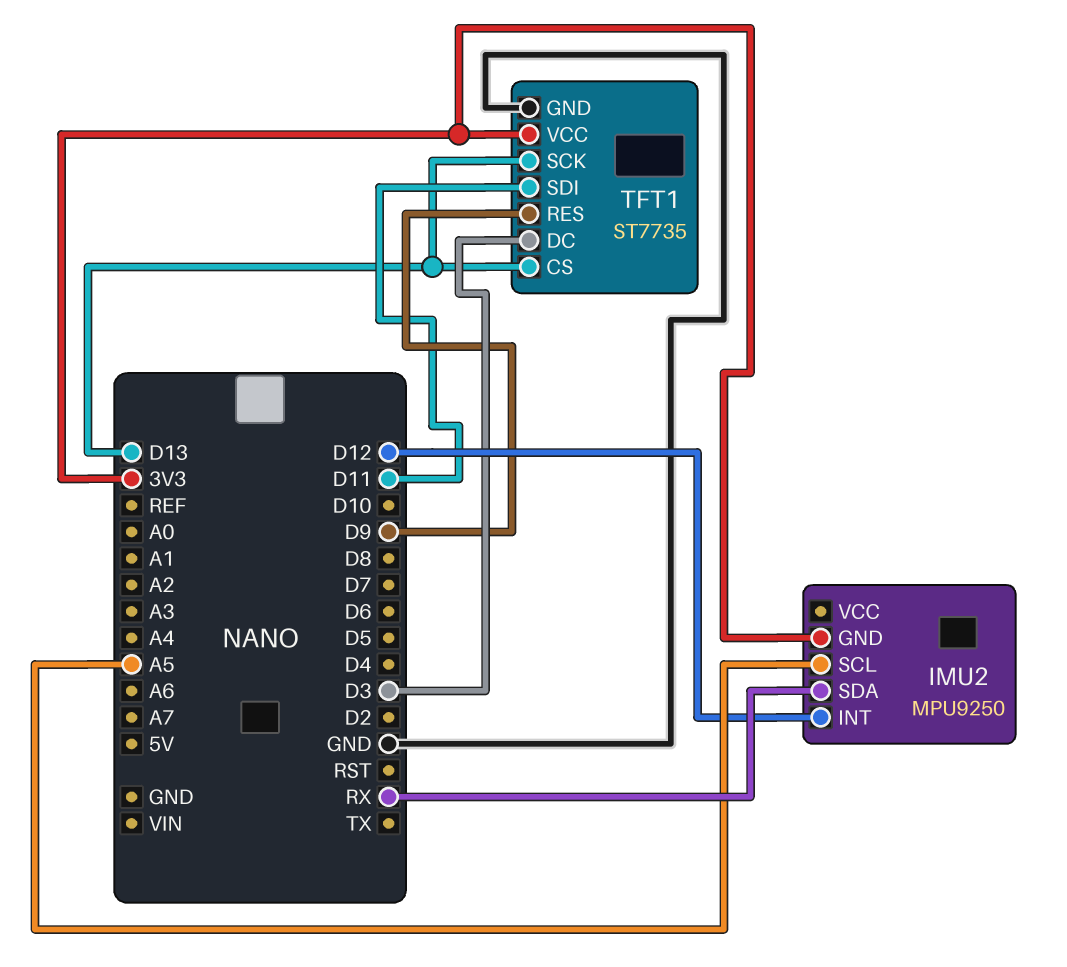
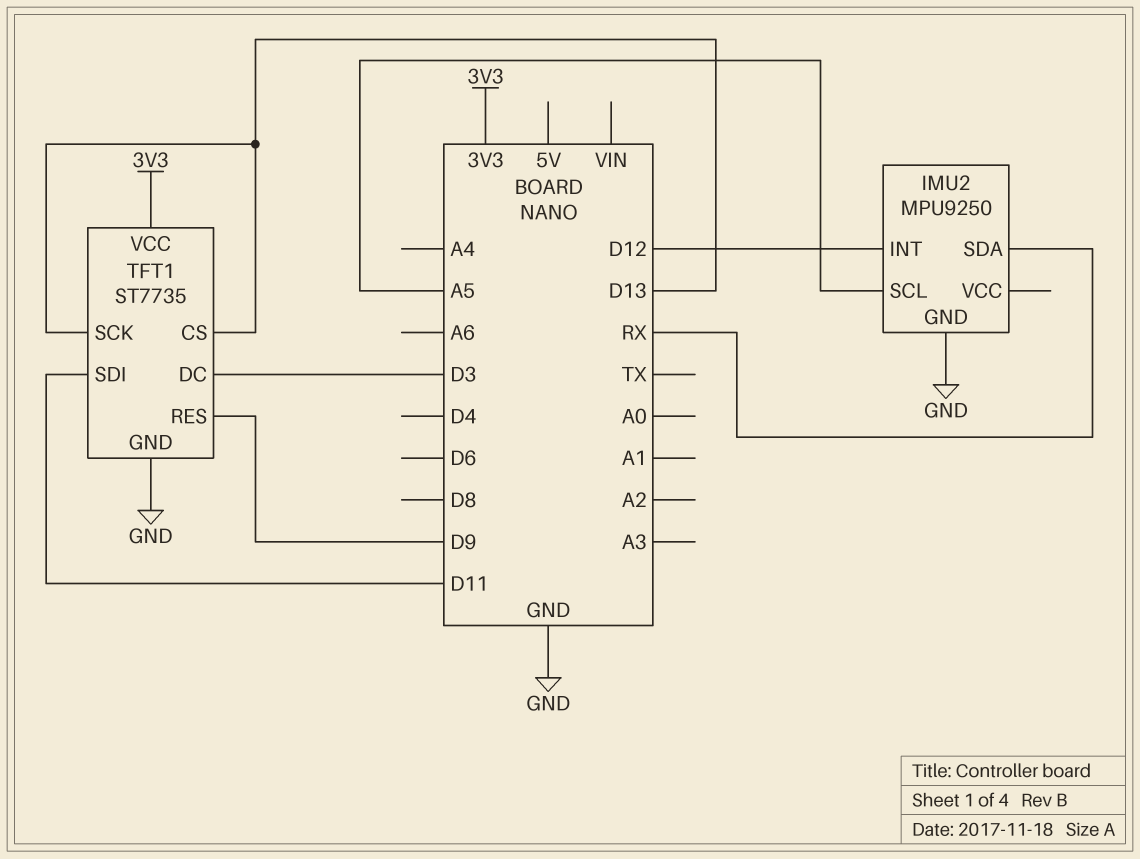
IMU2 pin GND: 3V3 -> GND

